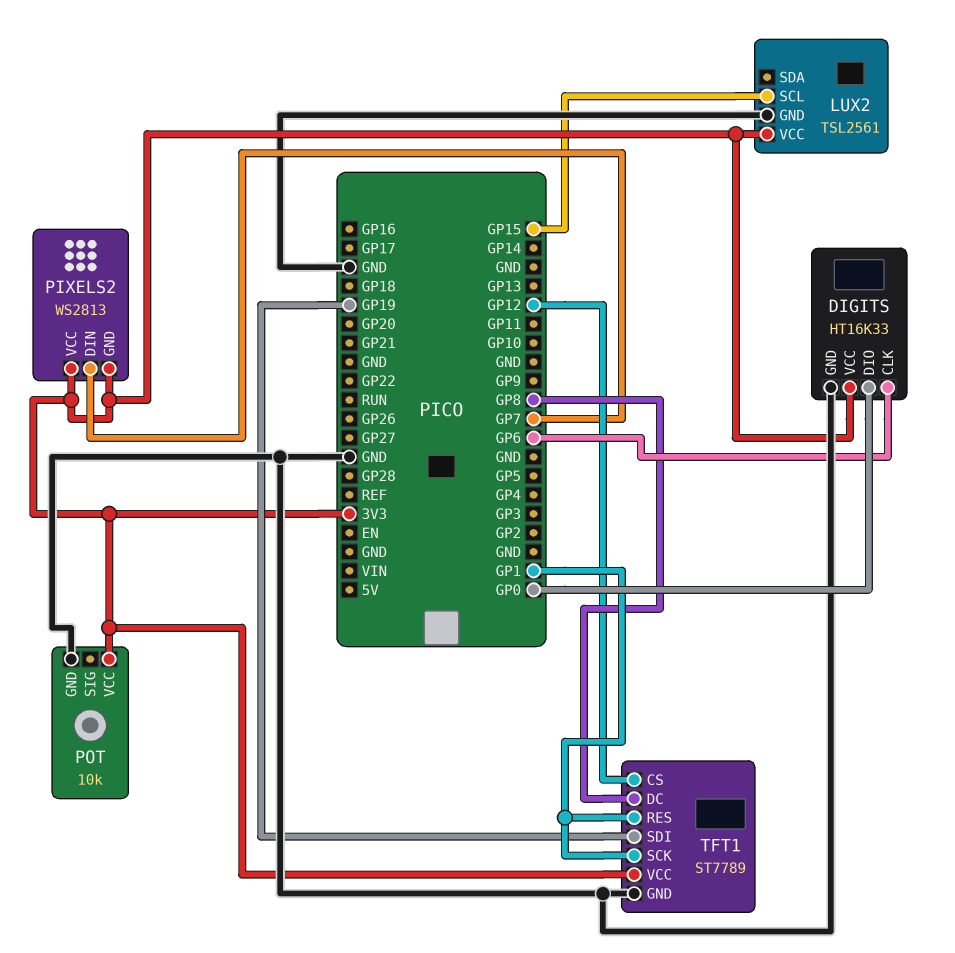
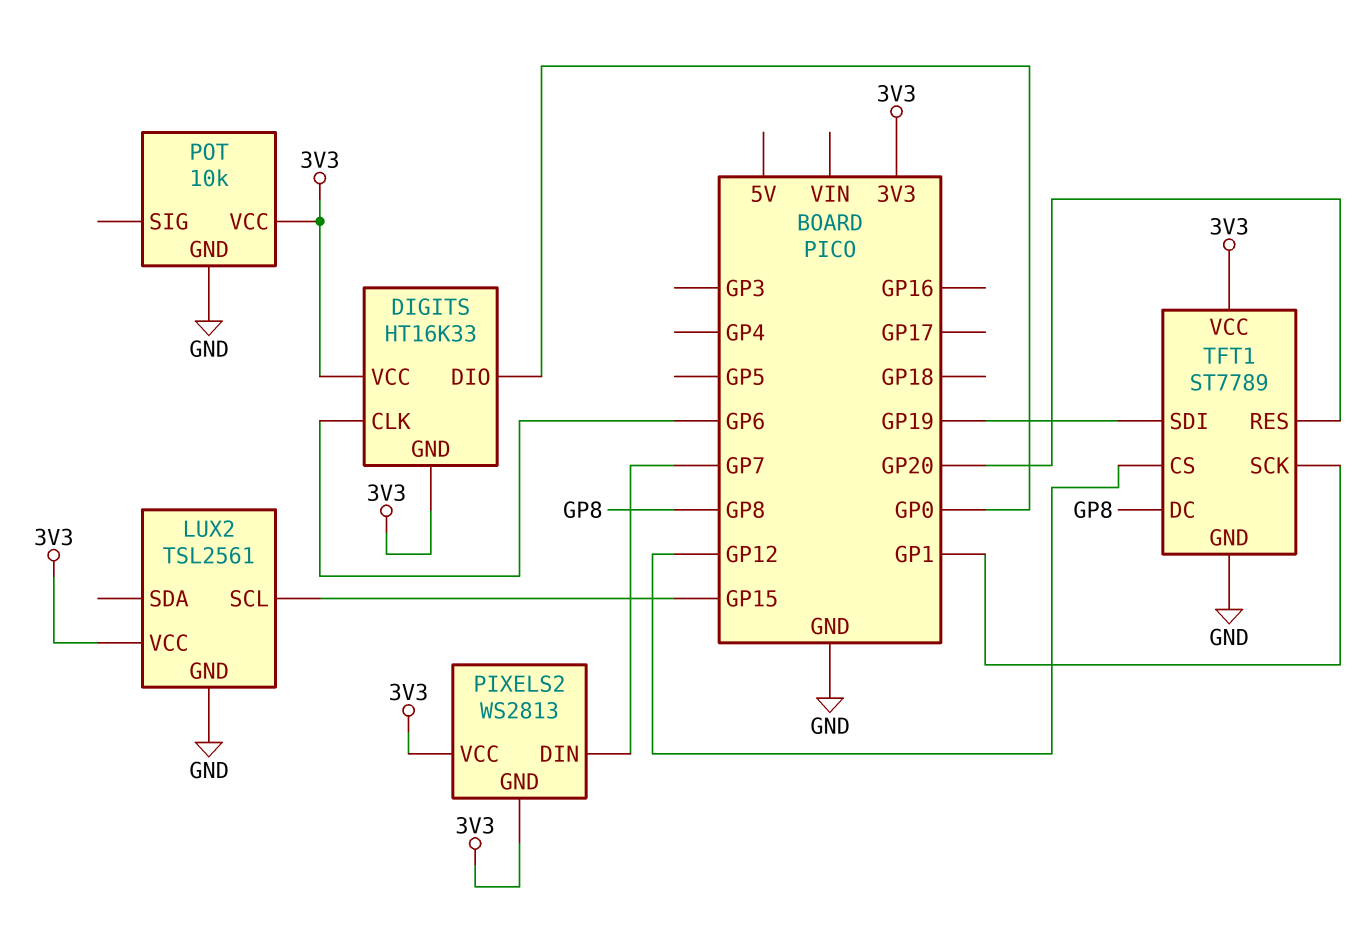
DIGITS pin GND: GND -> 3V3
TFT1 pin RES: GP1 -> GP20

